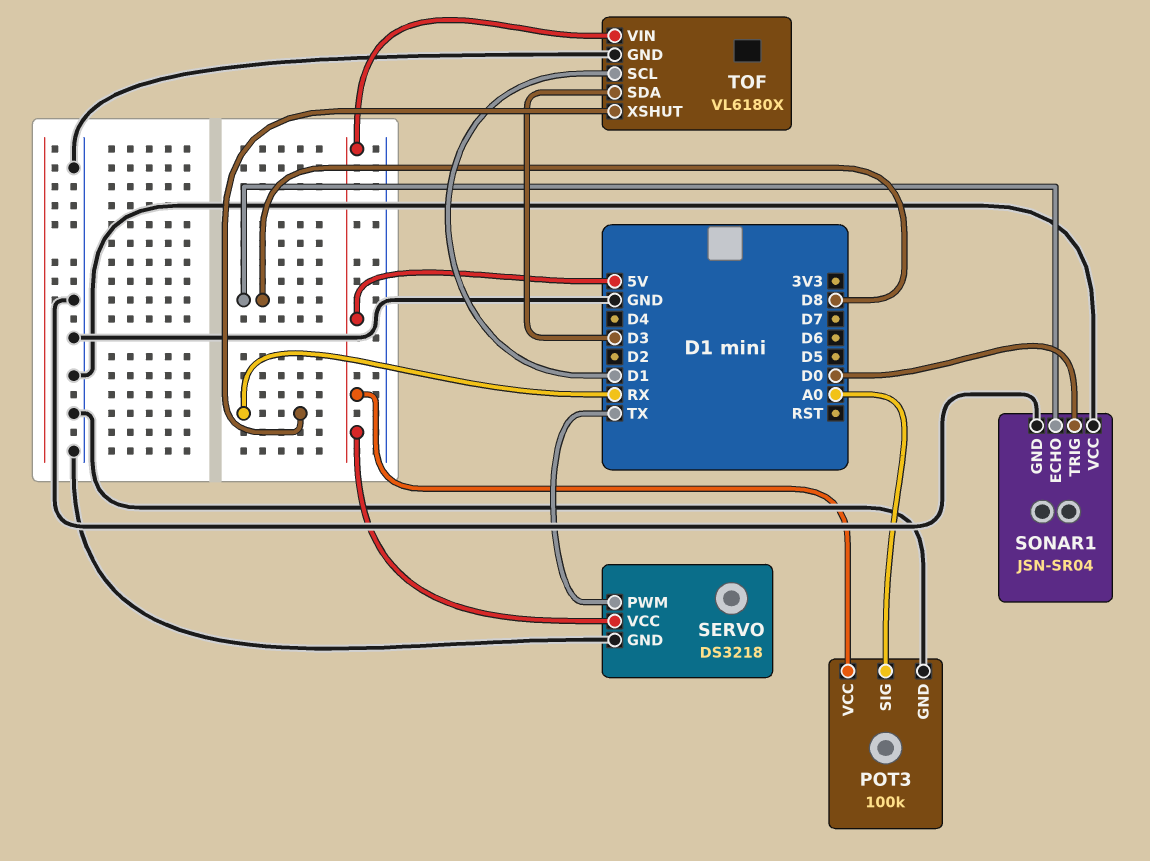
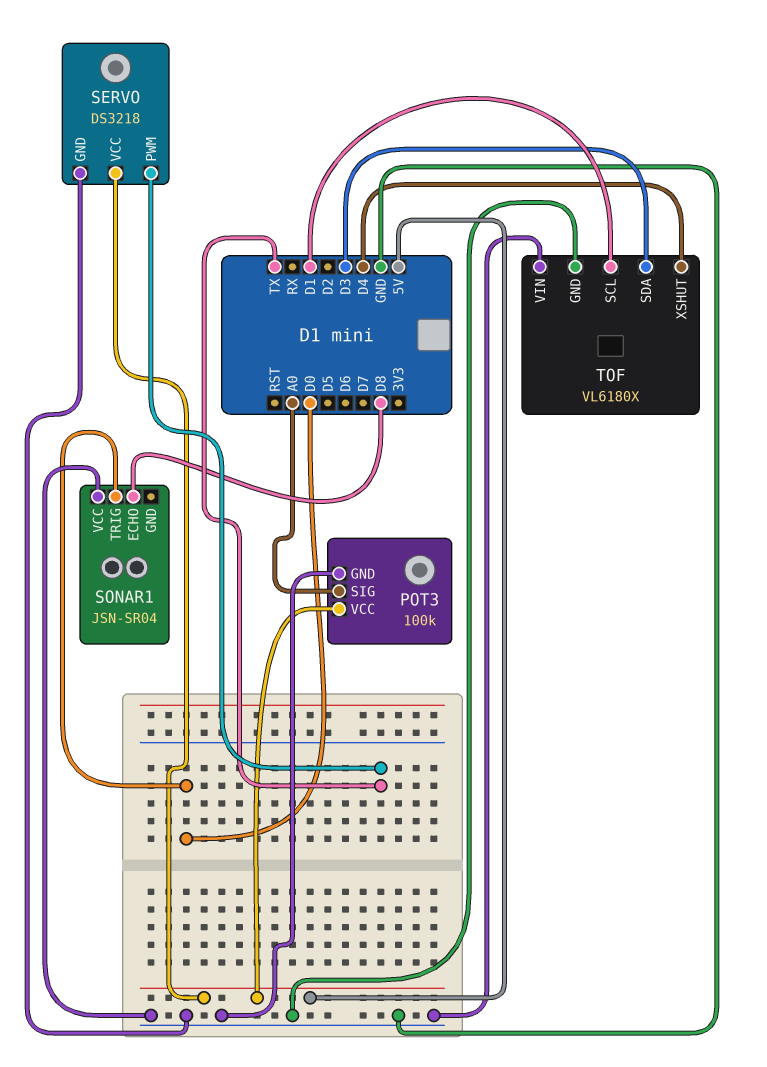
SONAR1 pin GND: GND -> none
TOF pin VIN: 5V -> GND
TOF pin XSHUT: RX -> D4

